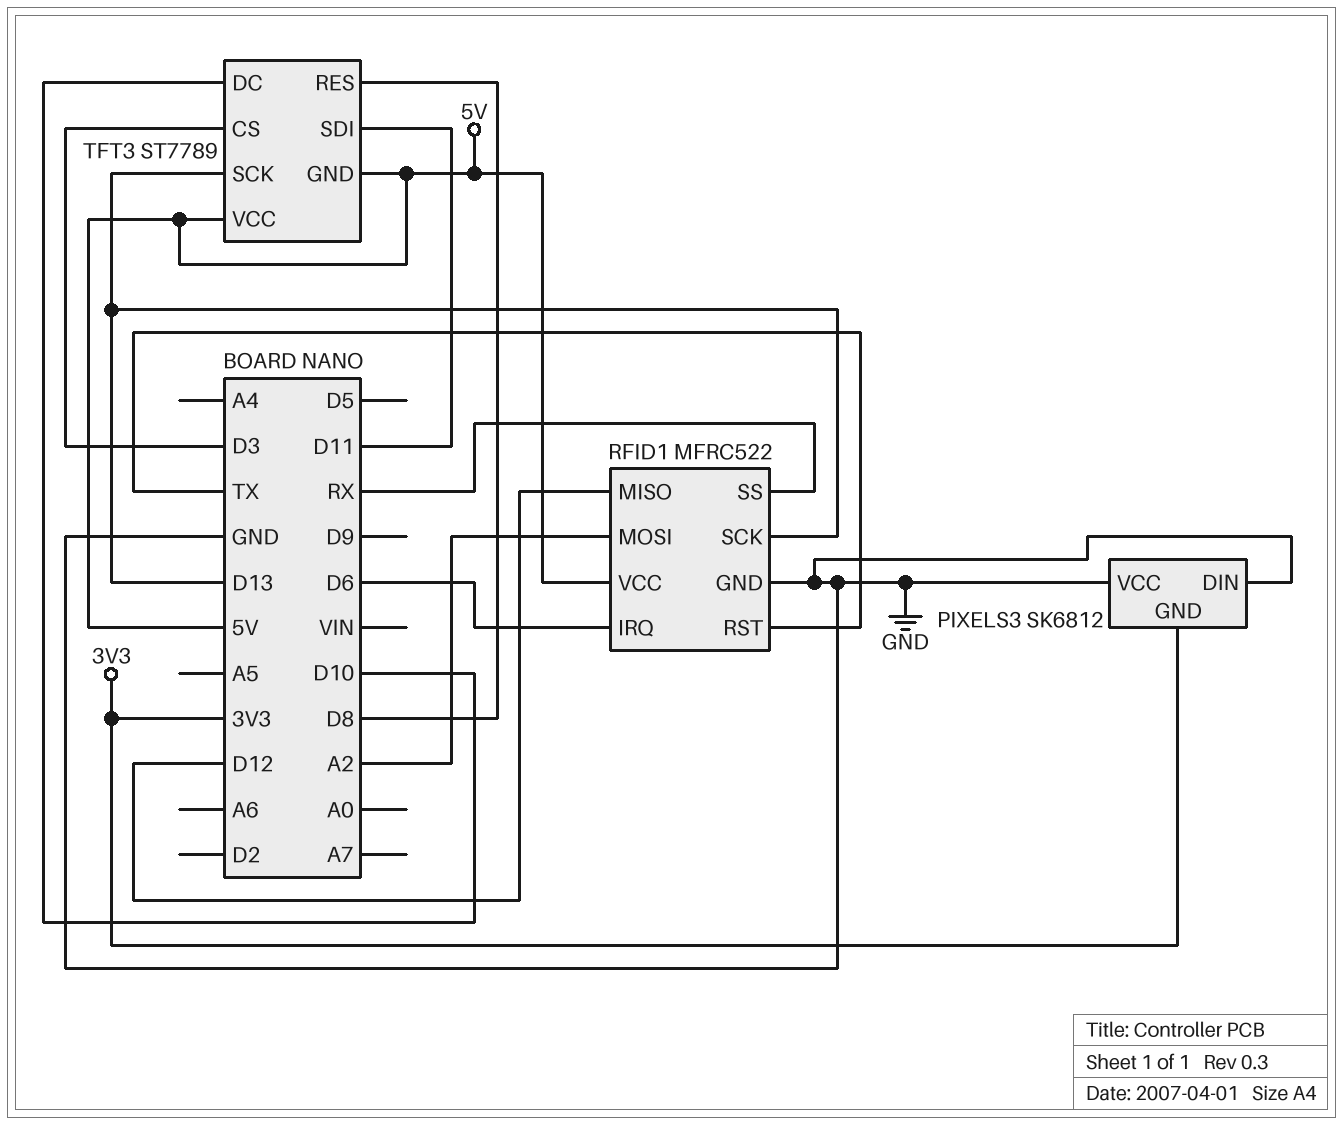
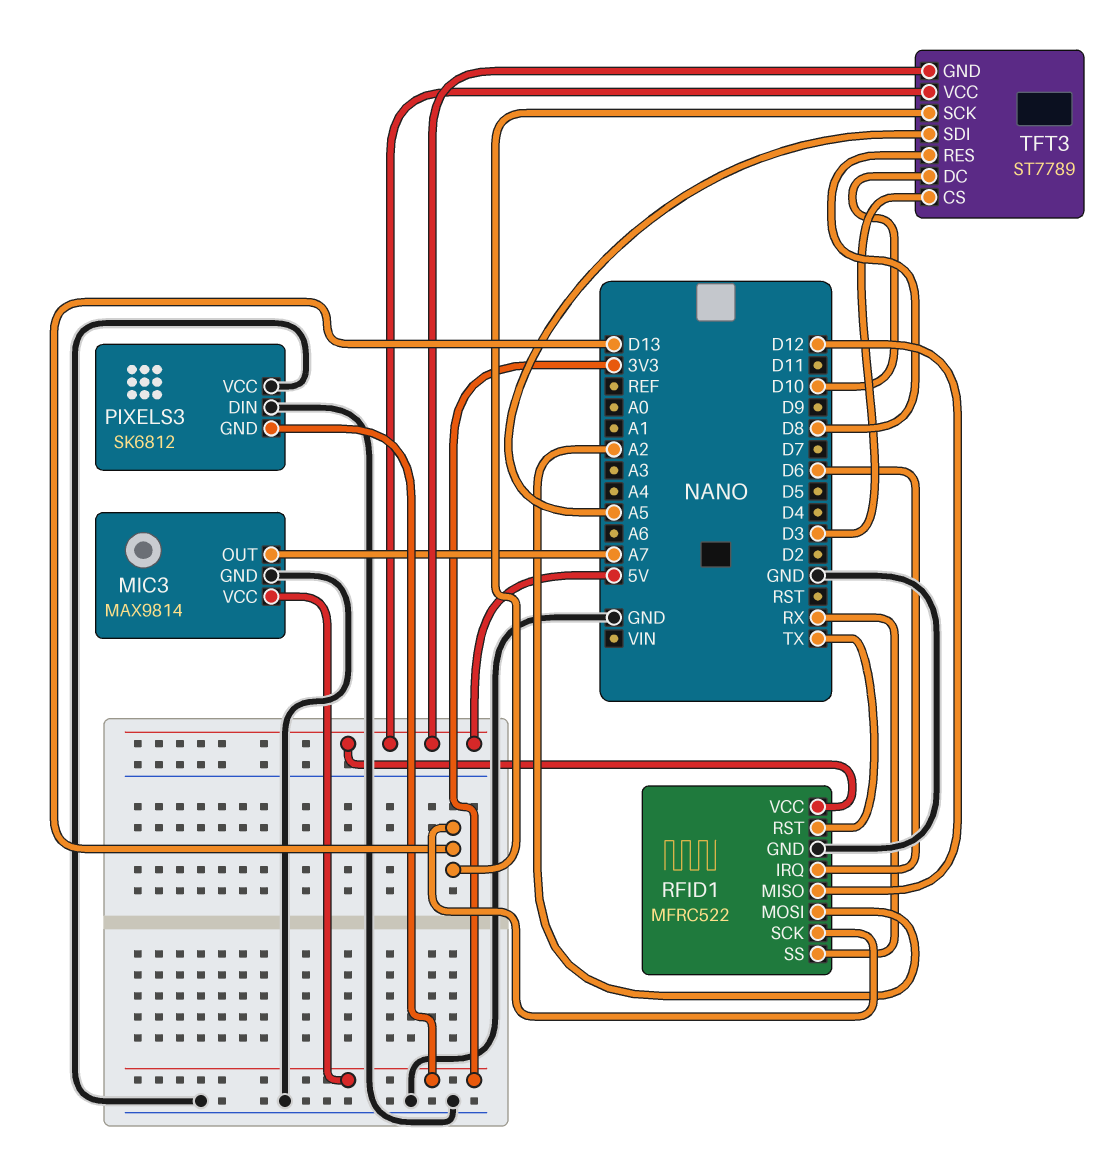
MIC3: none -> MAX9814
MIC3 pin GND: none -> GND
MIC3 pin OUT: none -> A7
MIC3 pin VCC: none -> 3V3
TFT3 pin SDI: D11 -> A5

